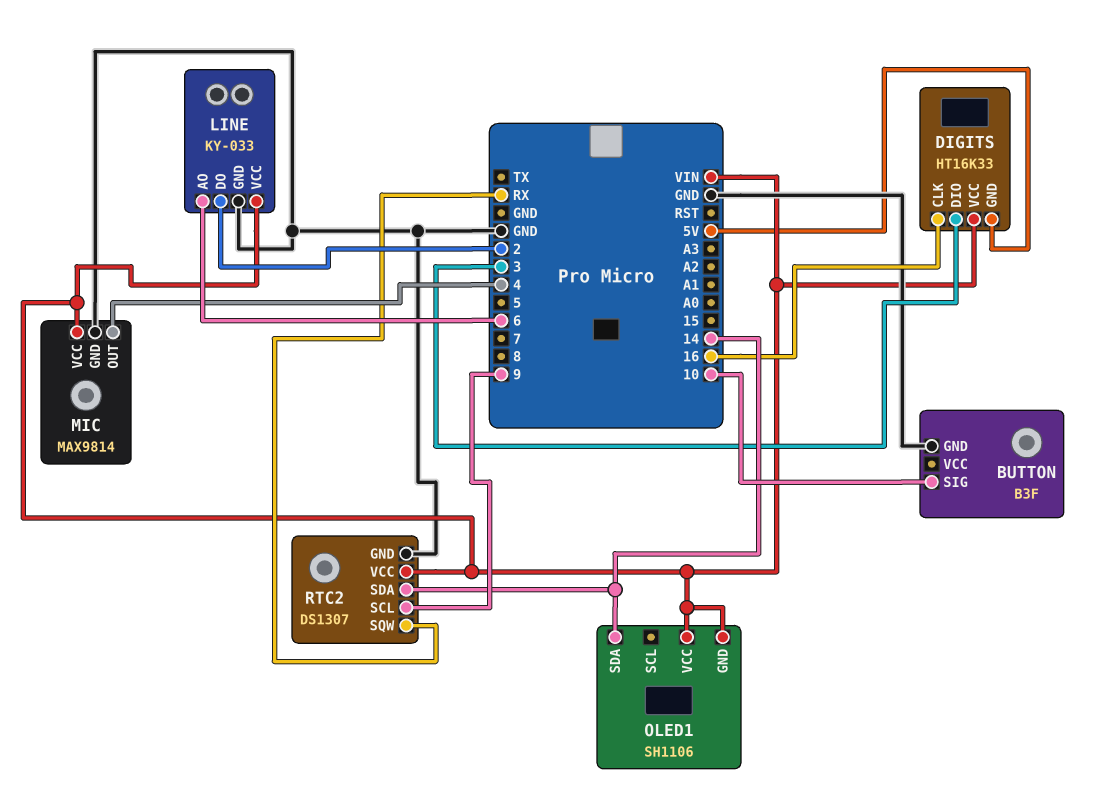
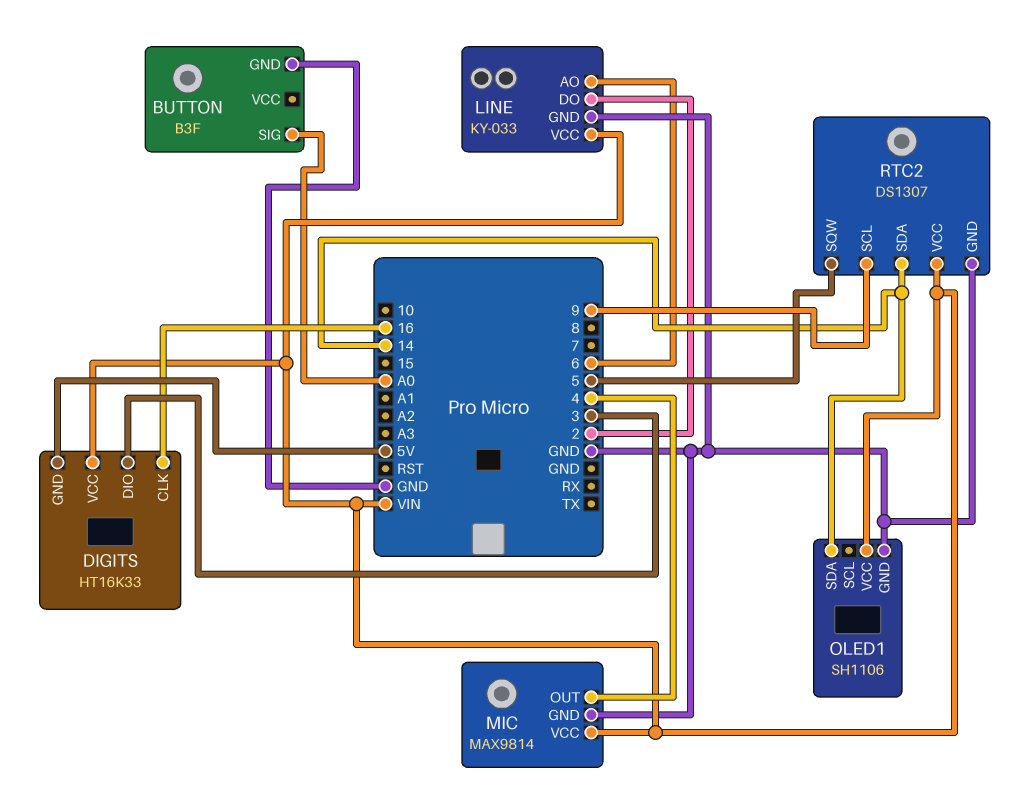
BUTTON pin SIG: 10 -> A0
OLED1 pin GND: VIN -> GND
RTC2 pin SQW: RX -> 5

